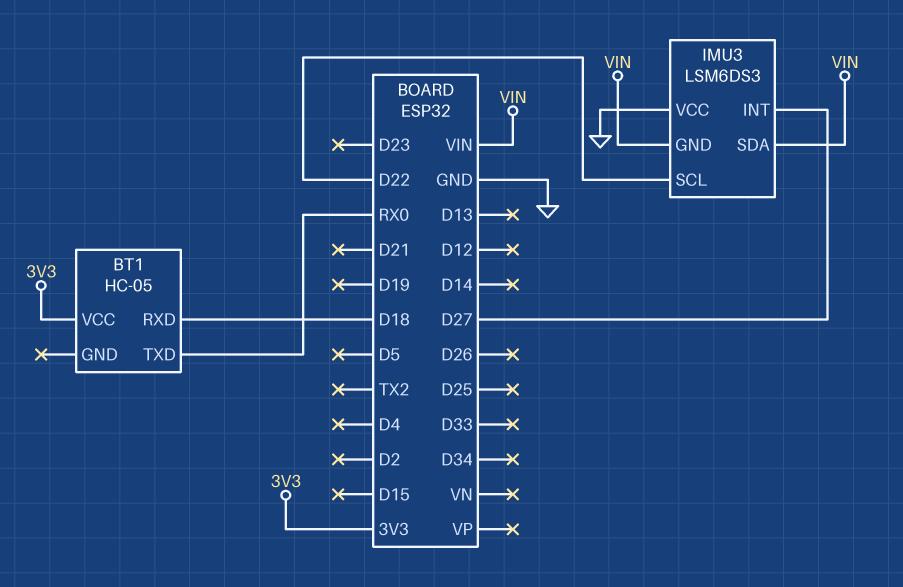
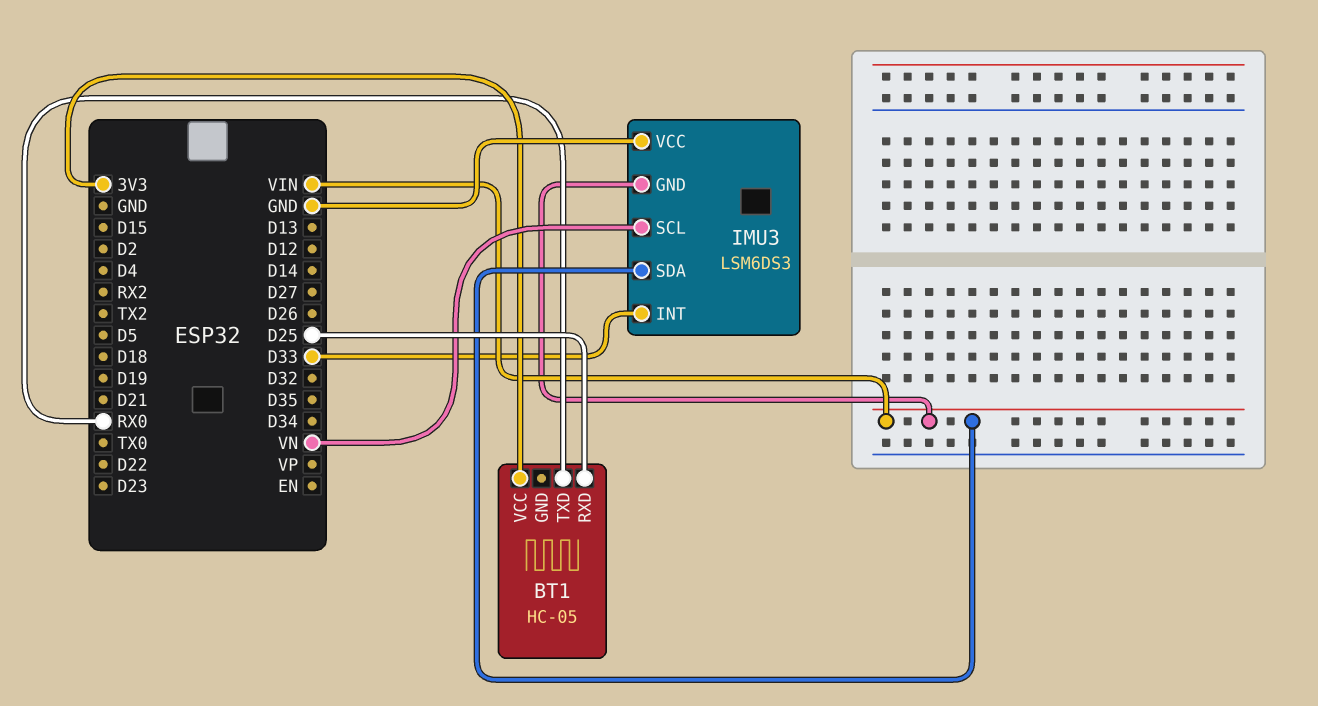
BT1 pin RXD: D18 -> D25
IMU3 pin INT: D27 -> D33
IMU3 pin SCL: D22 -> VN

